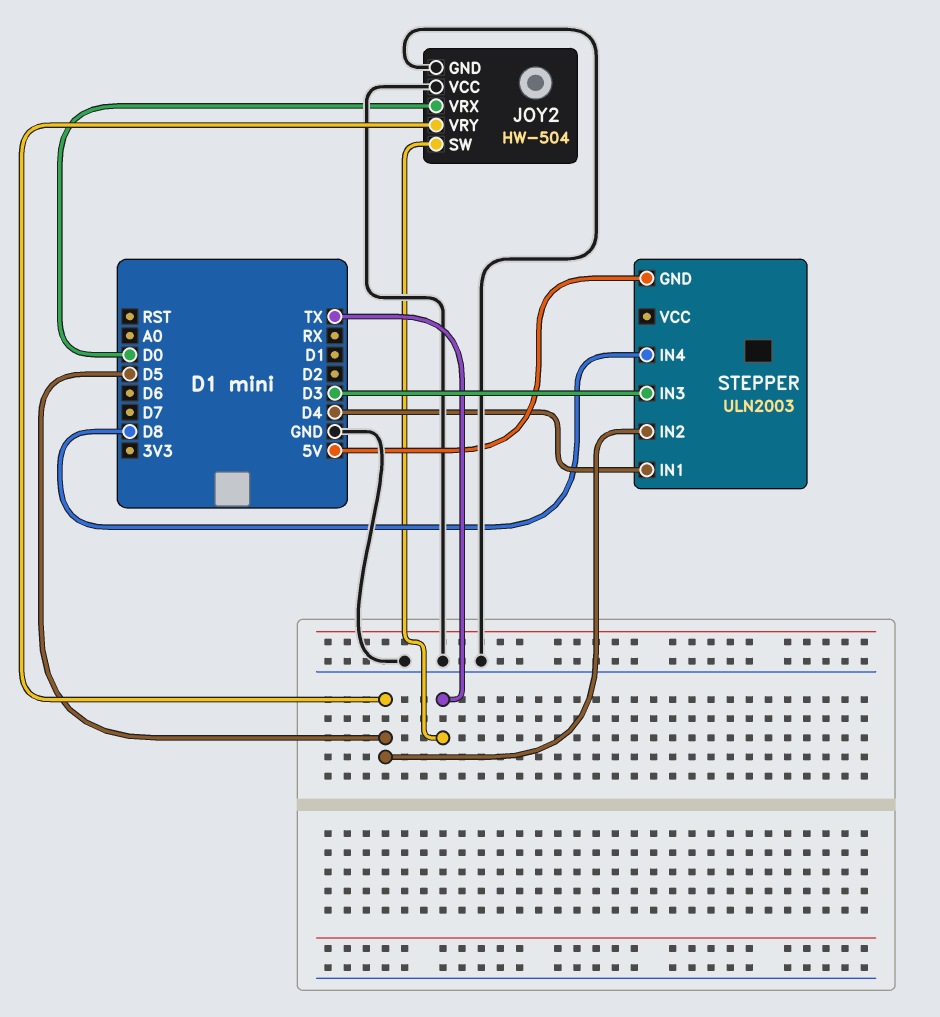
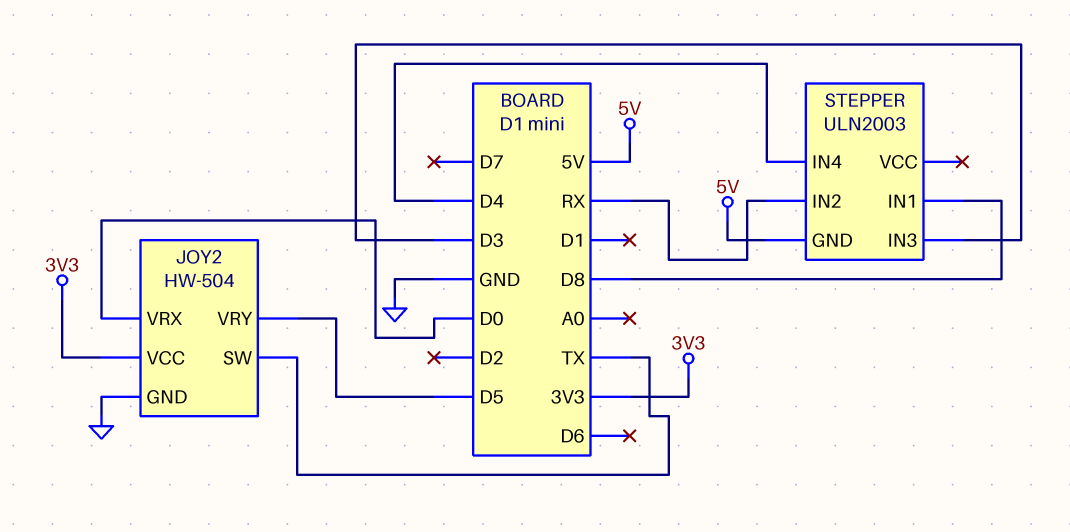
JOY2 pin VCC: GND -> 3V3
STEPPER pin IN1: D4 -> D8
STEPPER pin IN2: D5 -> RX
STEPPER pin IN4: D8 -> D4

